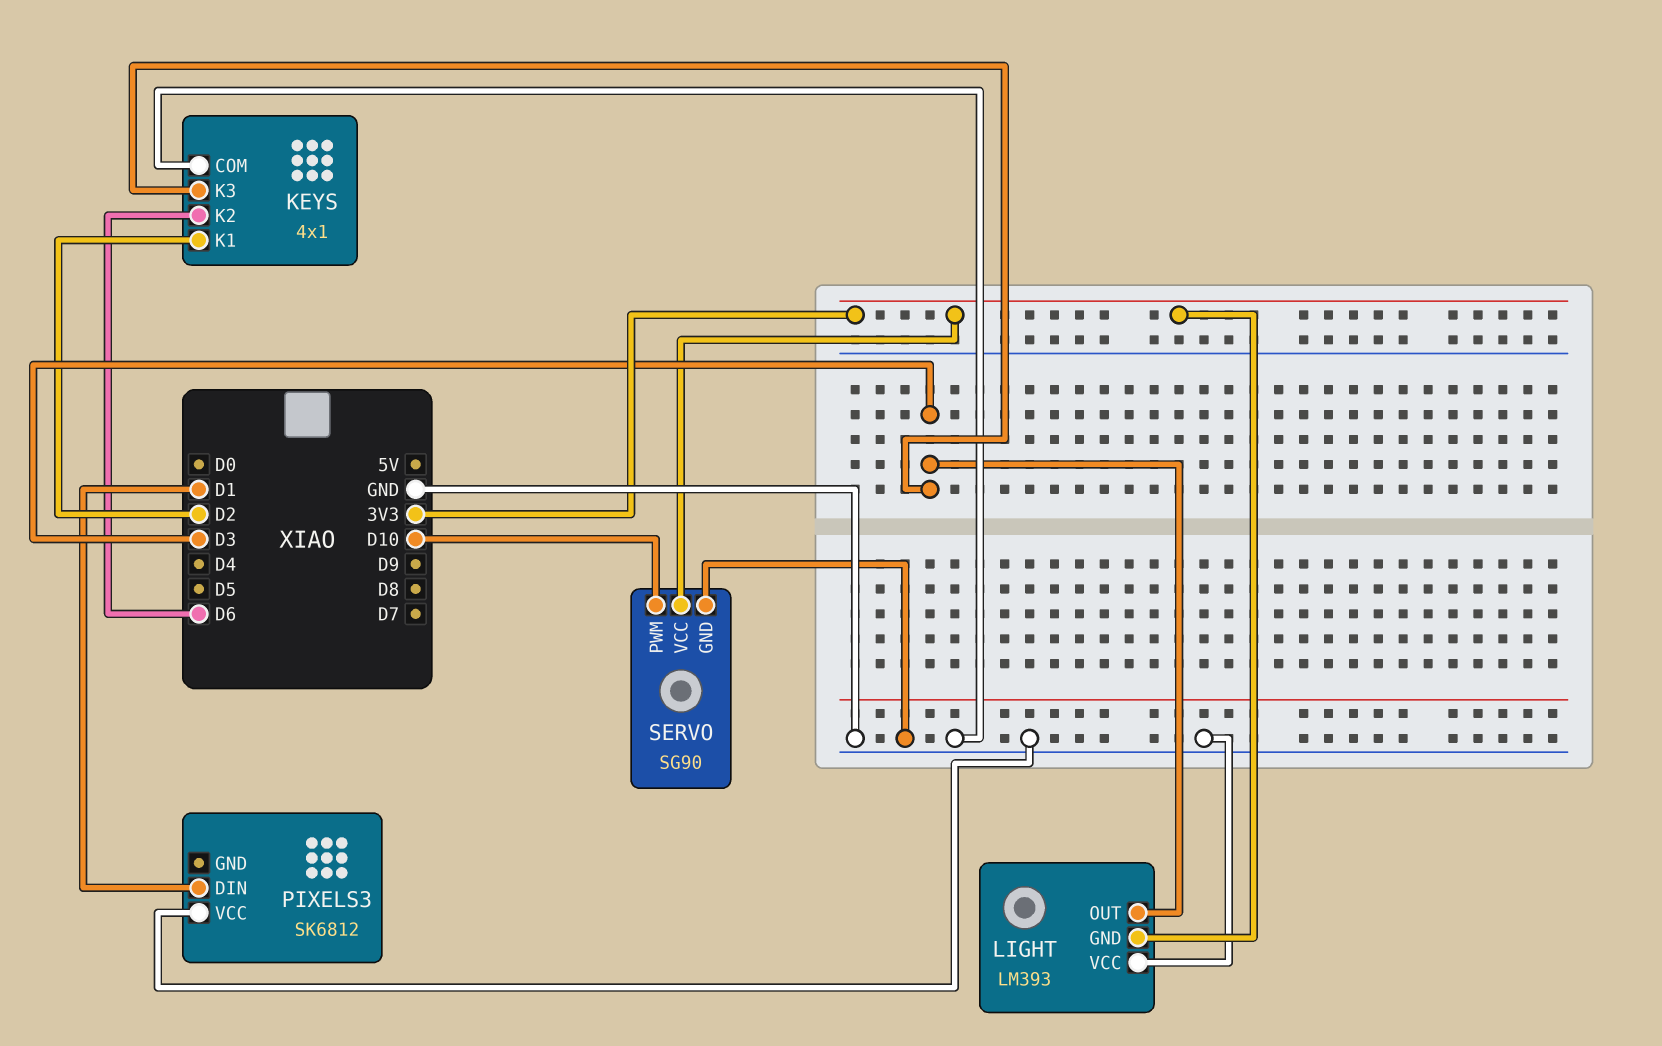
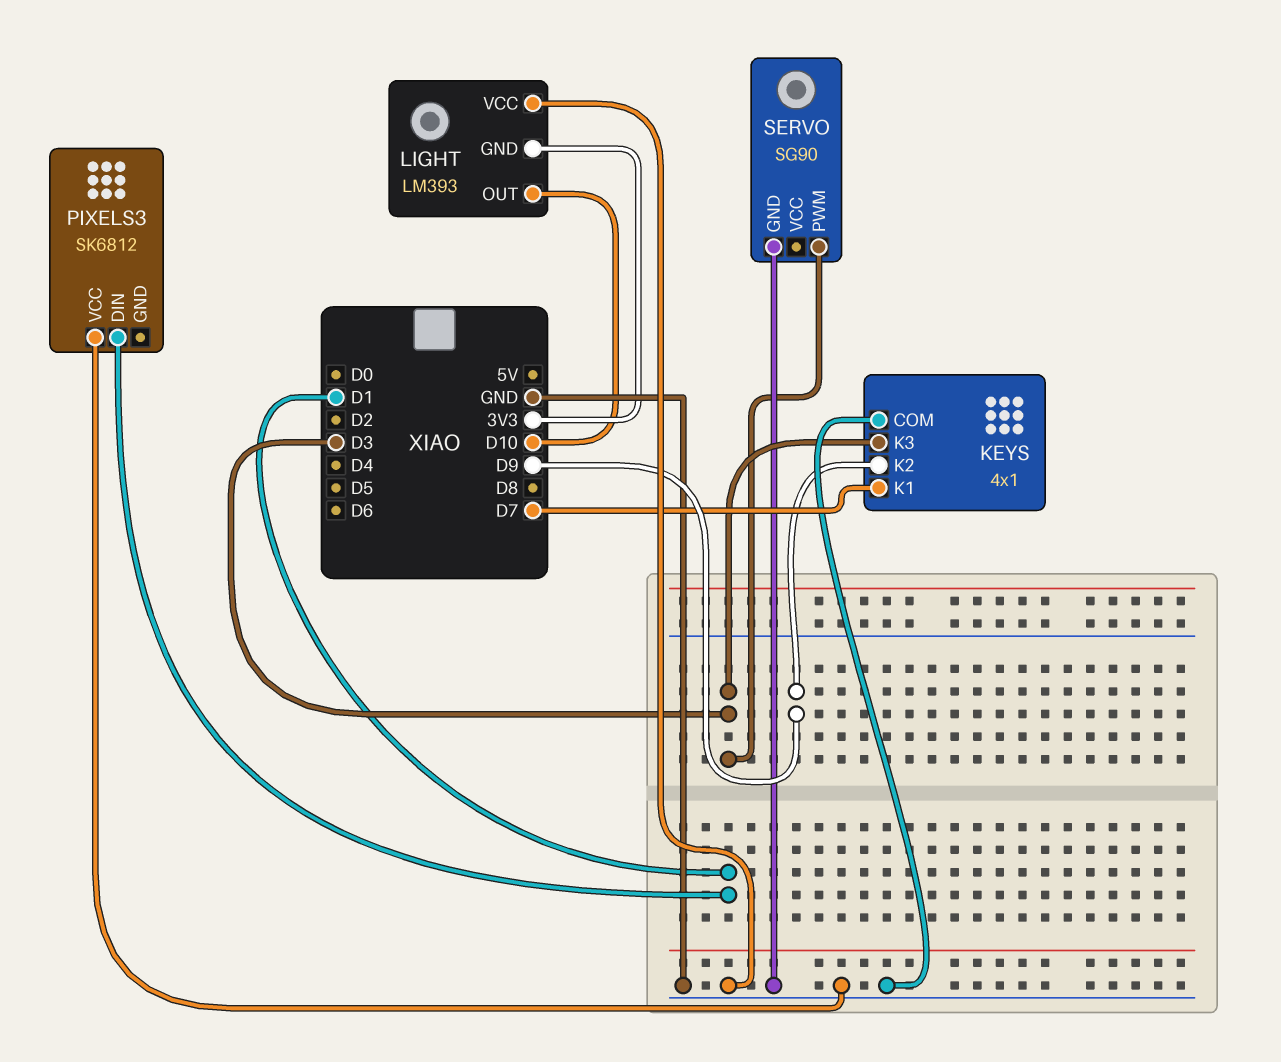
KEYS pin K1: D2 -> D7
KEYS pin K2: D6 -> D9
LIGHT pin OUT: D3 -> D10
SERVO pin PWM: D10 -> D3
SERVO pin VCC: 3V3 -> none

